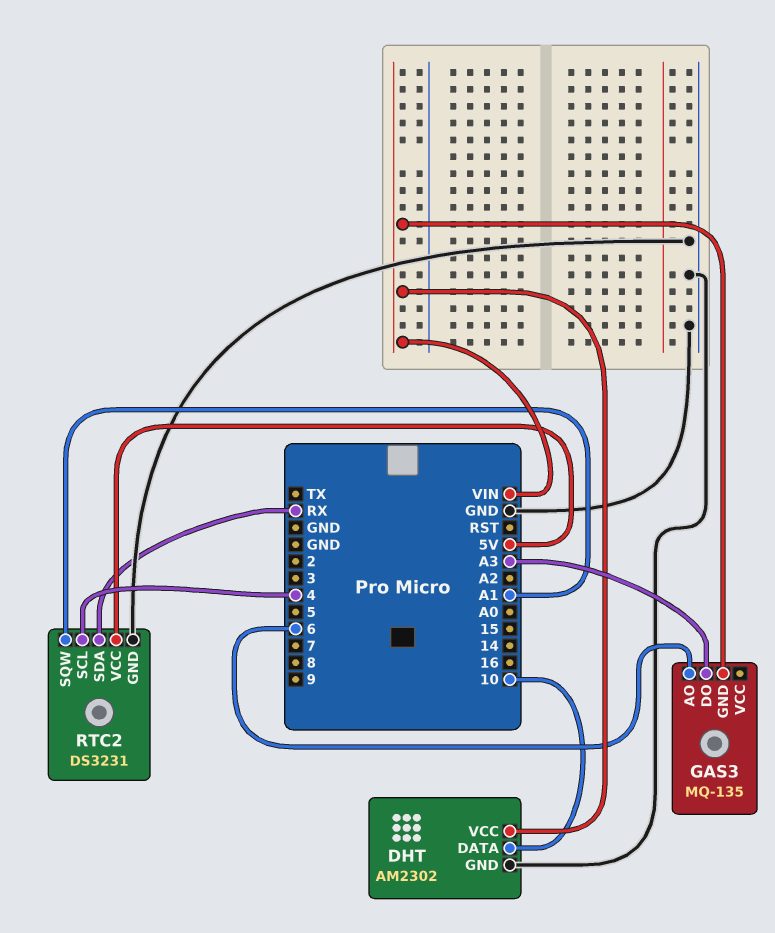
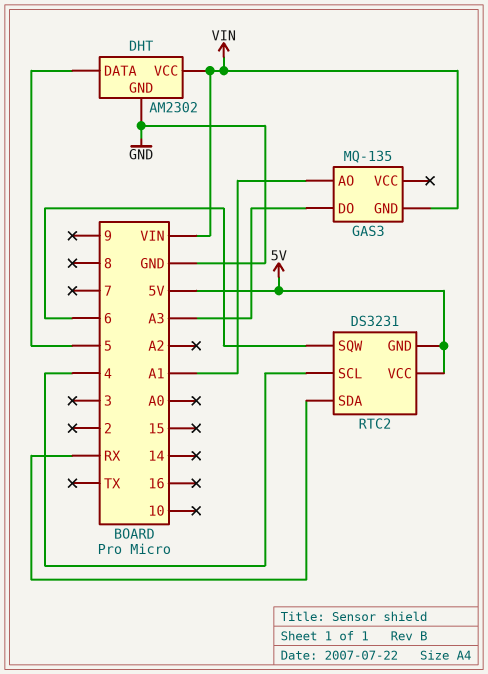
DHT pin DATA: 10 -> 5
GAS3 pin AO: 6 -> A1
RTC2 pin GND: GND -> 5V
RTC2 pin SQW: A1 -> 6

